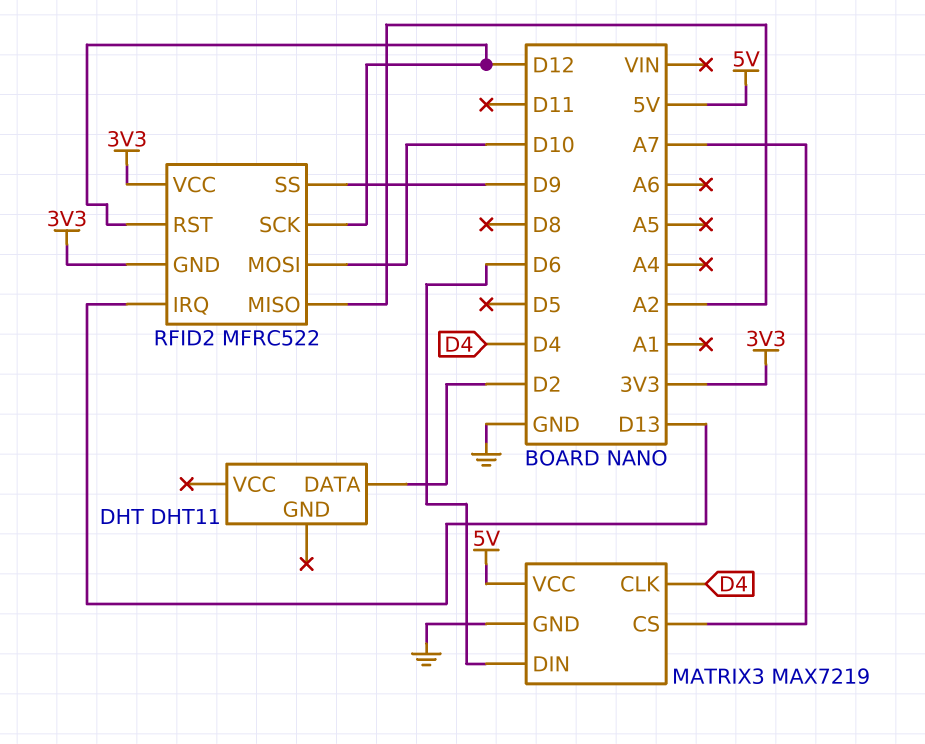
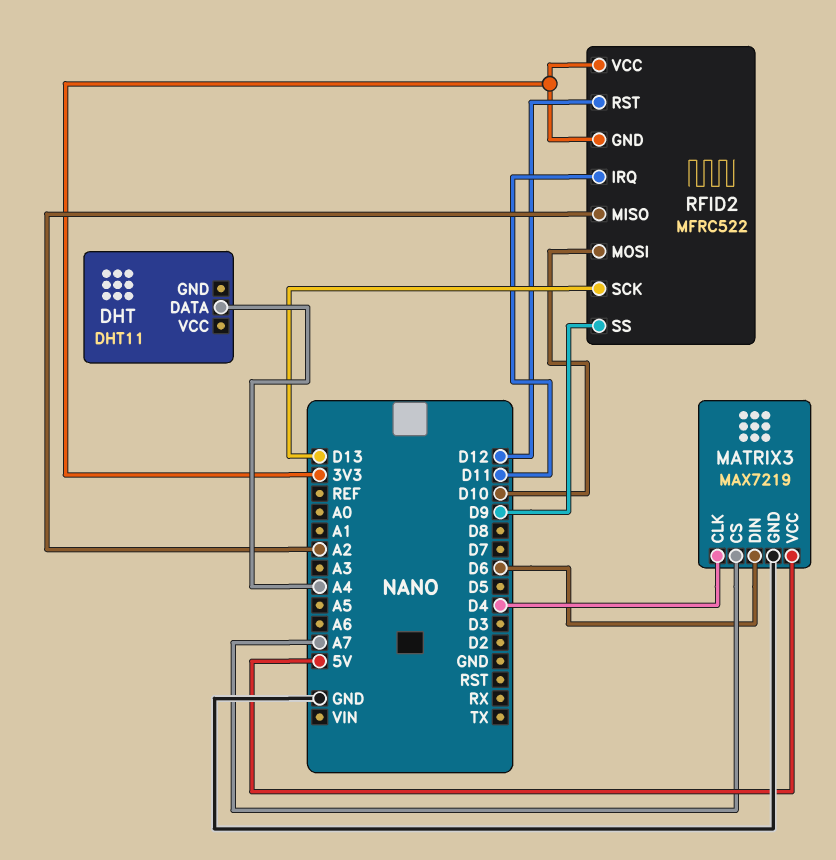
DHT pin DATA: D2 -> A4
RFID2 pin IRQ: D13 -> D11
RFID2 pin SCK: D12 -> D13

